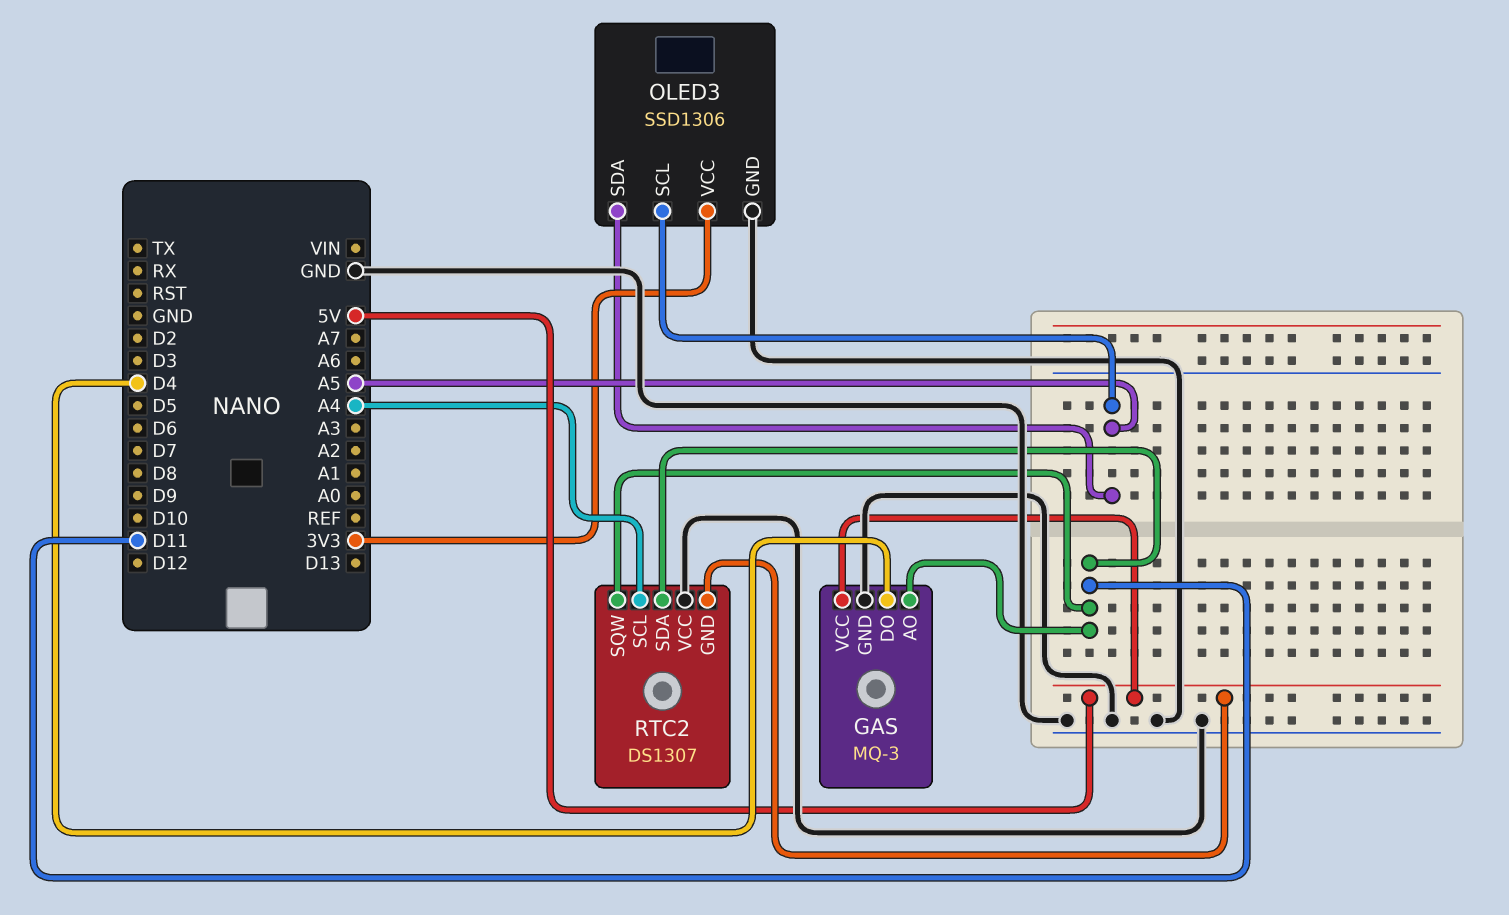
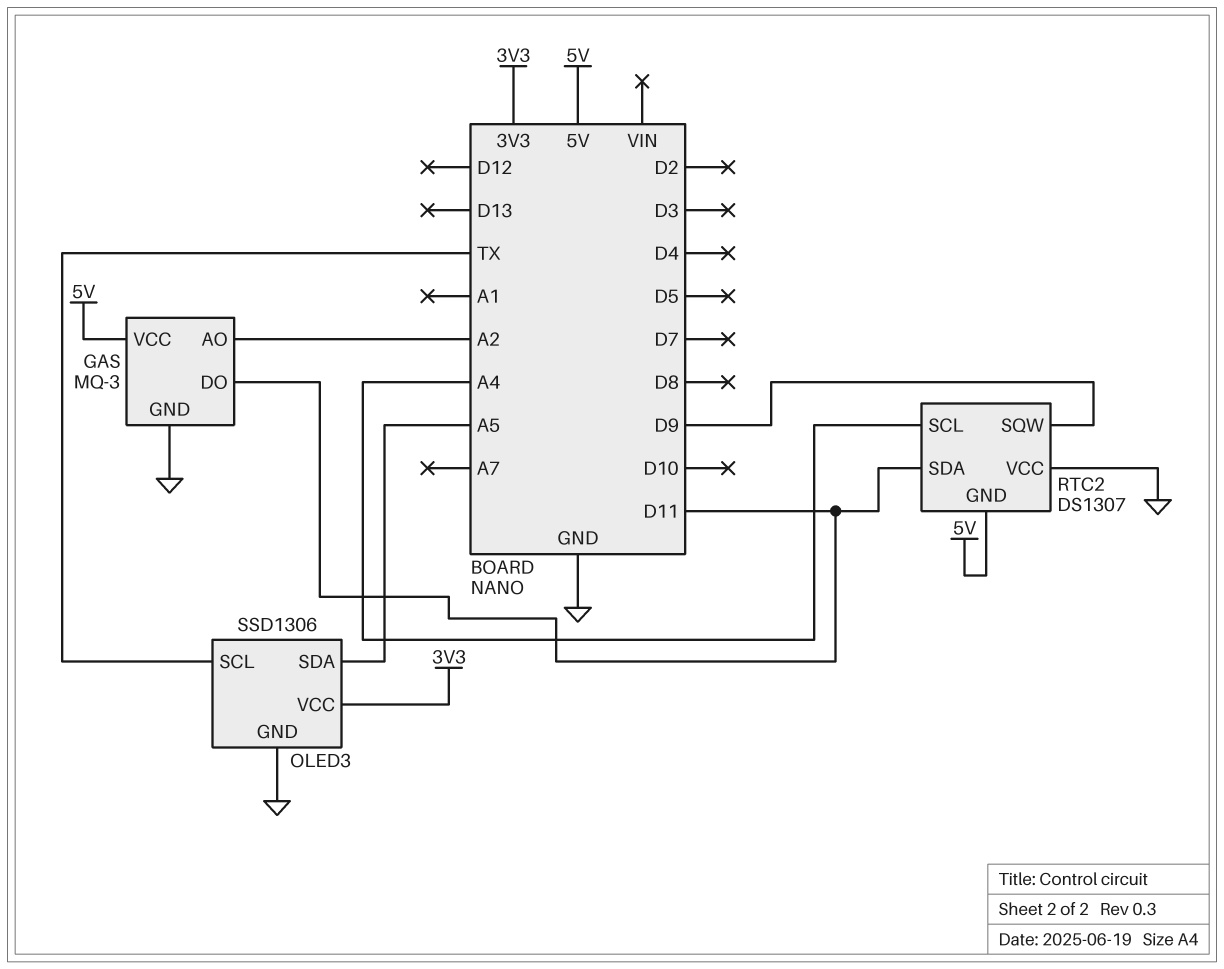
GAS pin AO: D11 -> A2
GAS pin DO: D4 -> D11
OLED3 pin SCL: A5 -> TX
RTC2 pin SQW: D11 -> D9

